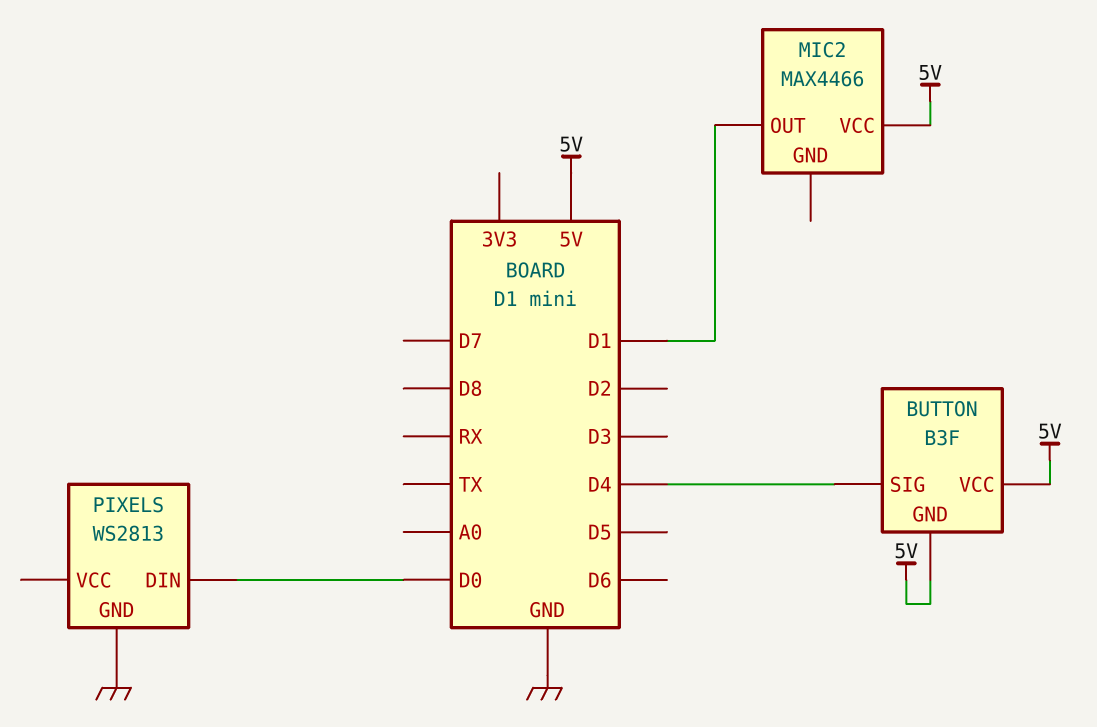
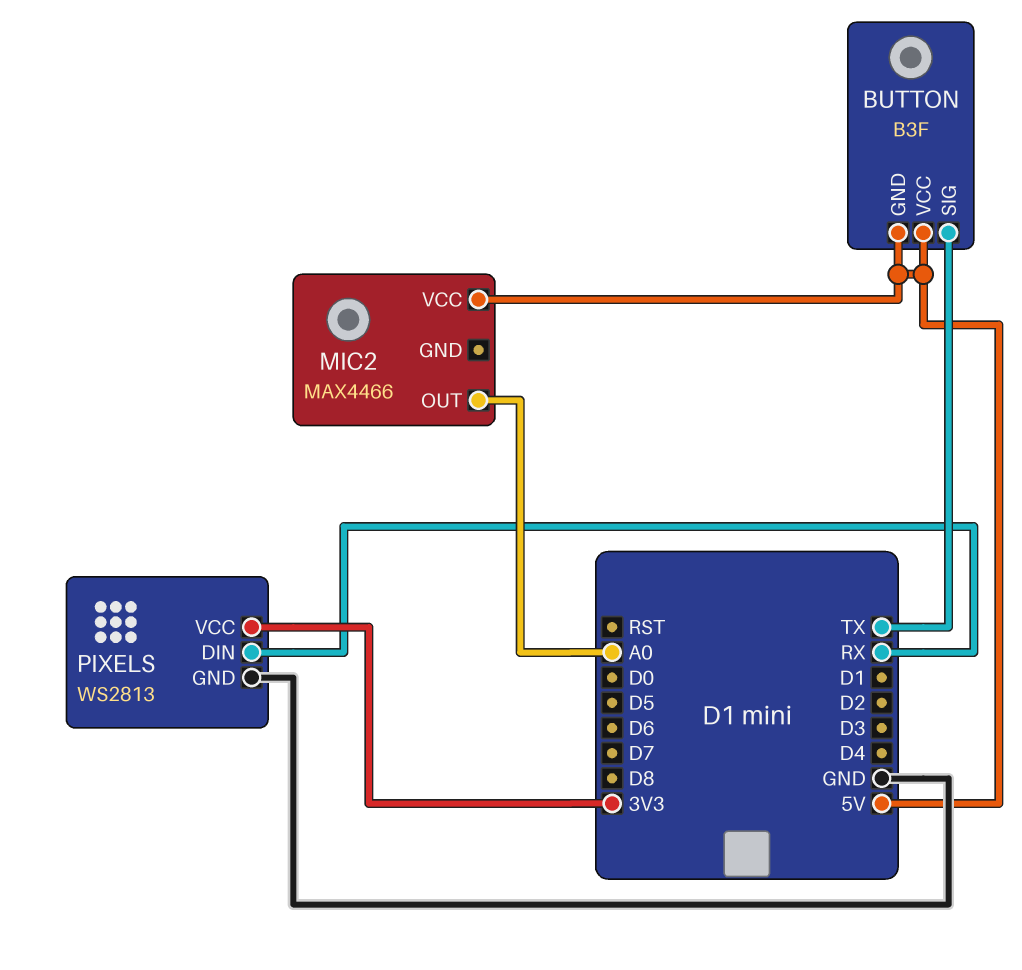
BUTTON pin SIG: D4 -> TX
MIC2 pin OUT: D1 -> A0
PIXELS pin DIN: D0 -> RX
PIXELS pin VCC: none -> 3V3

